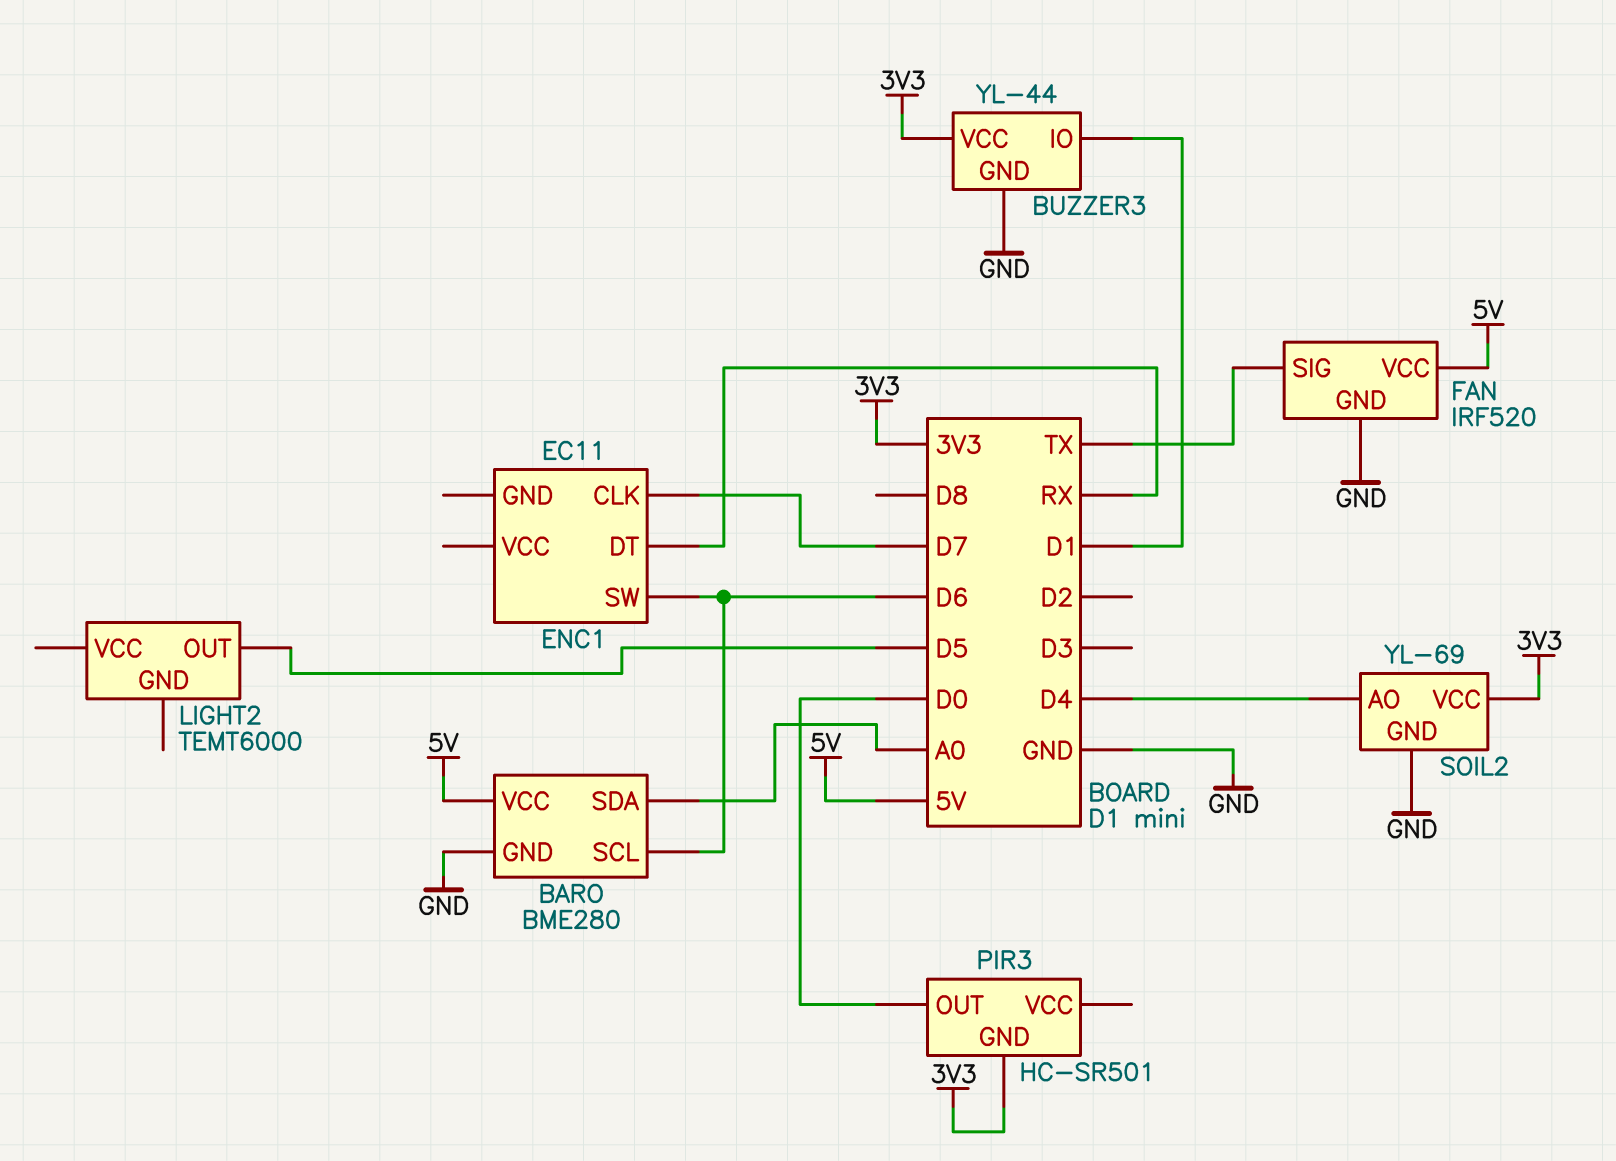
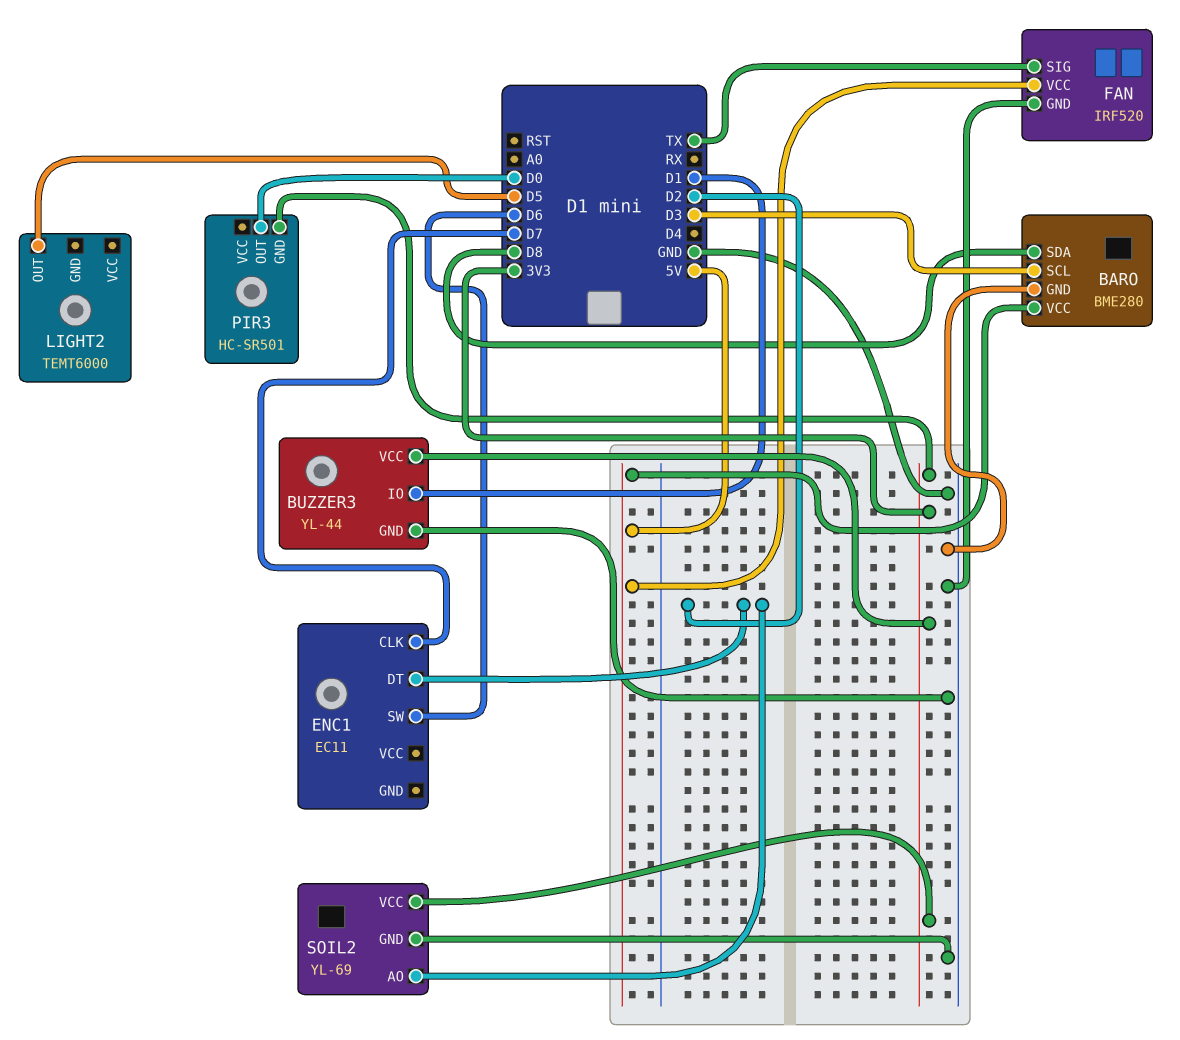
BARO pin SCL: D6 -> D3
BARO pin SDA: A0 -> D8
ENC1 pin DT: RX -> D2
SOIL2 pin AO: D4 -> D2

